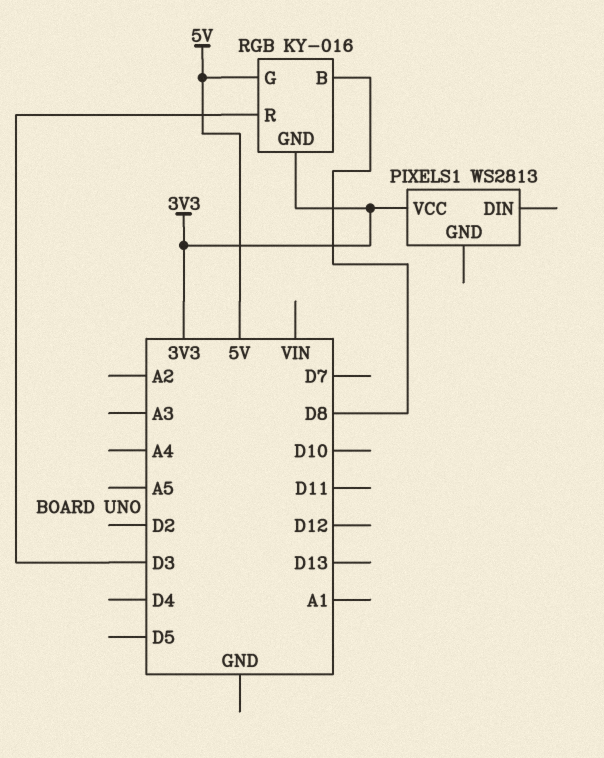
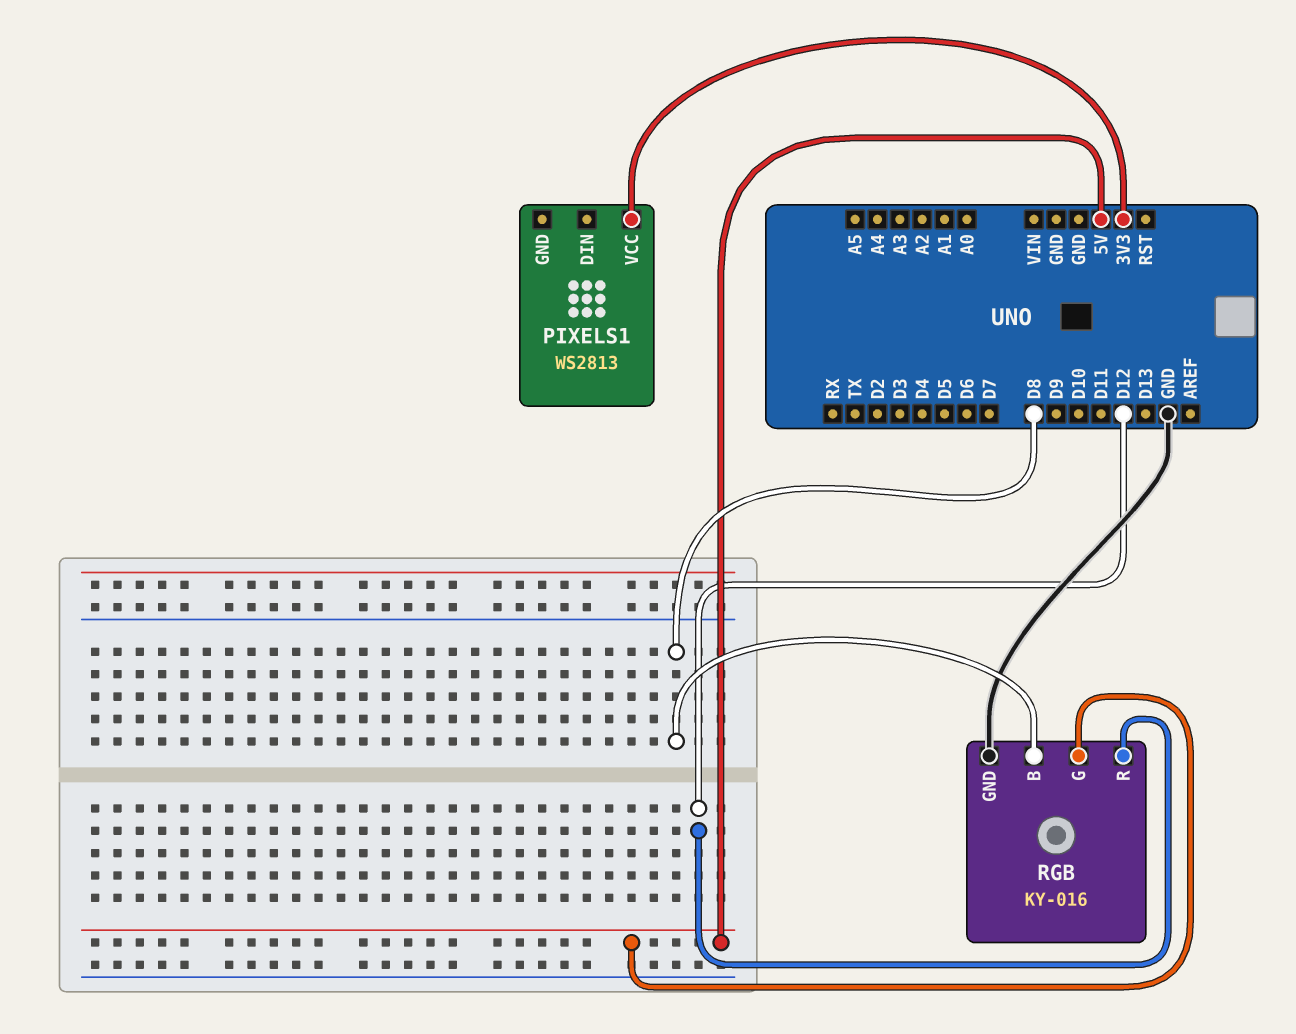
RGB pin GND: 3V3 -> GND
RGB pin R: D3 -> D12

